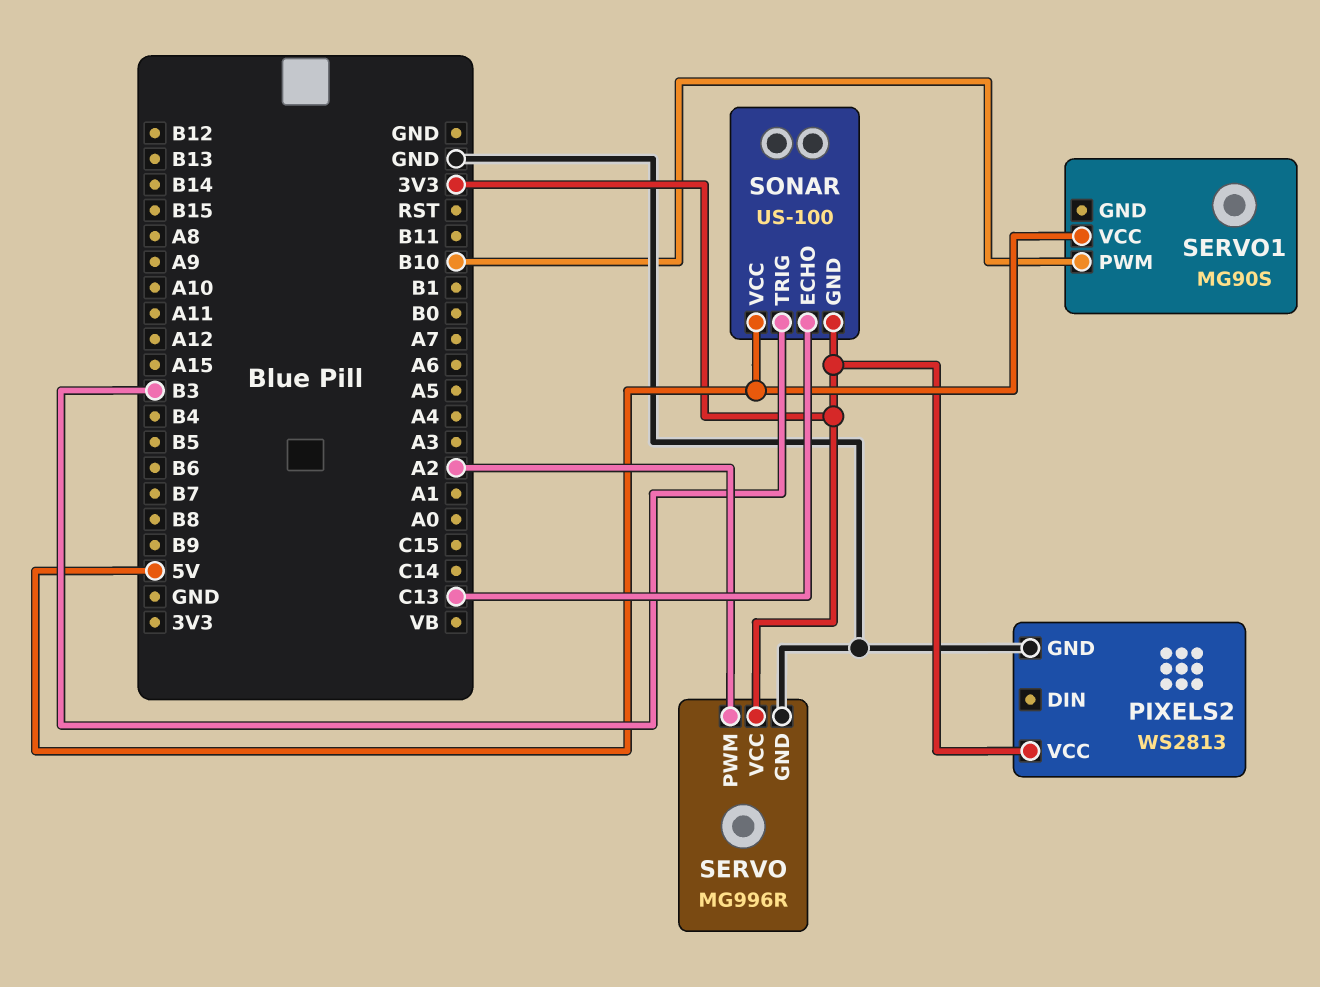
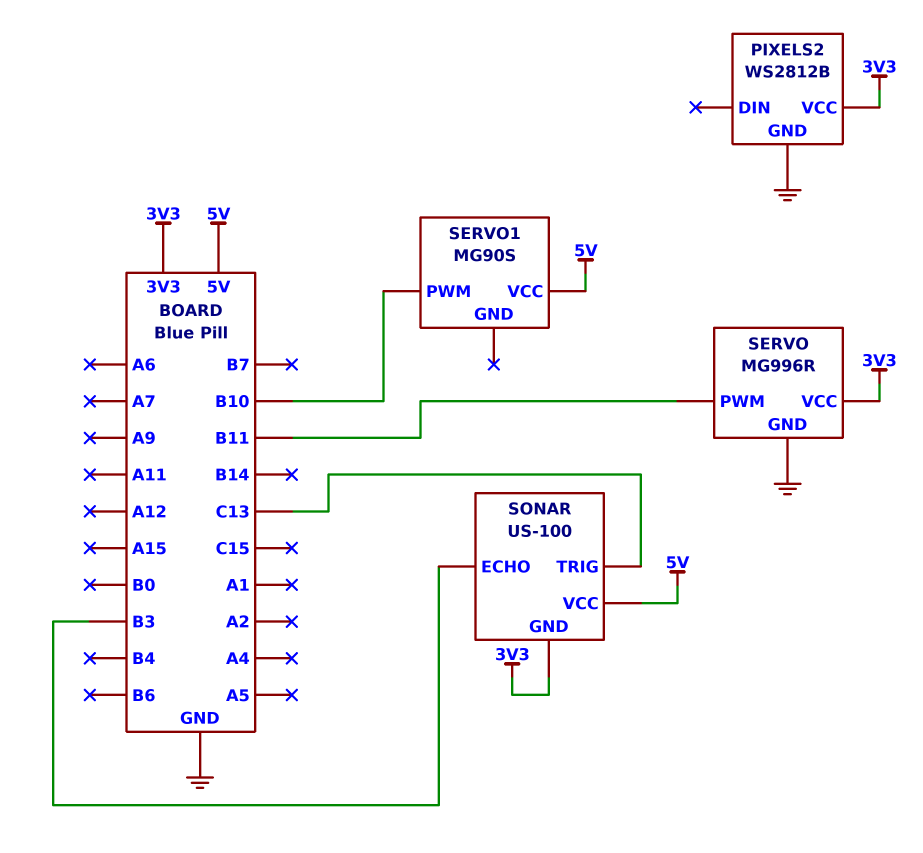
PIXELS2: WS2813 -> WS2812B
SERVO pin PWM: A2 -> B11
SONAR pin ECHO: C13 -> B3
SONAR pin TRIG: B3 -> C13

